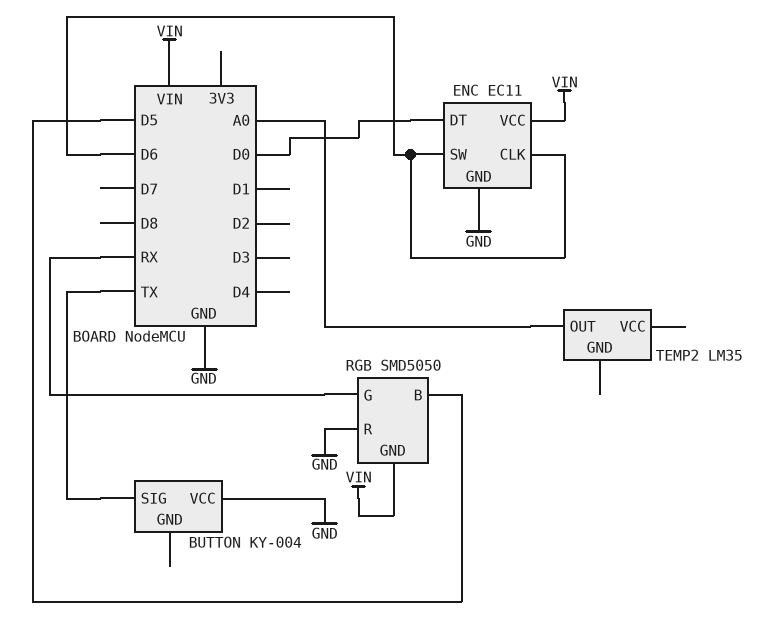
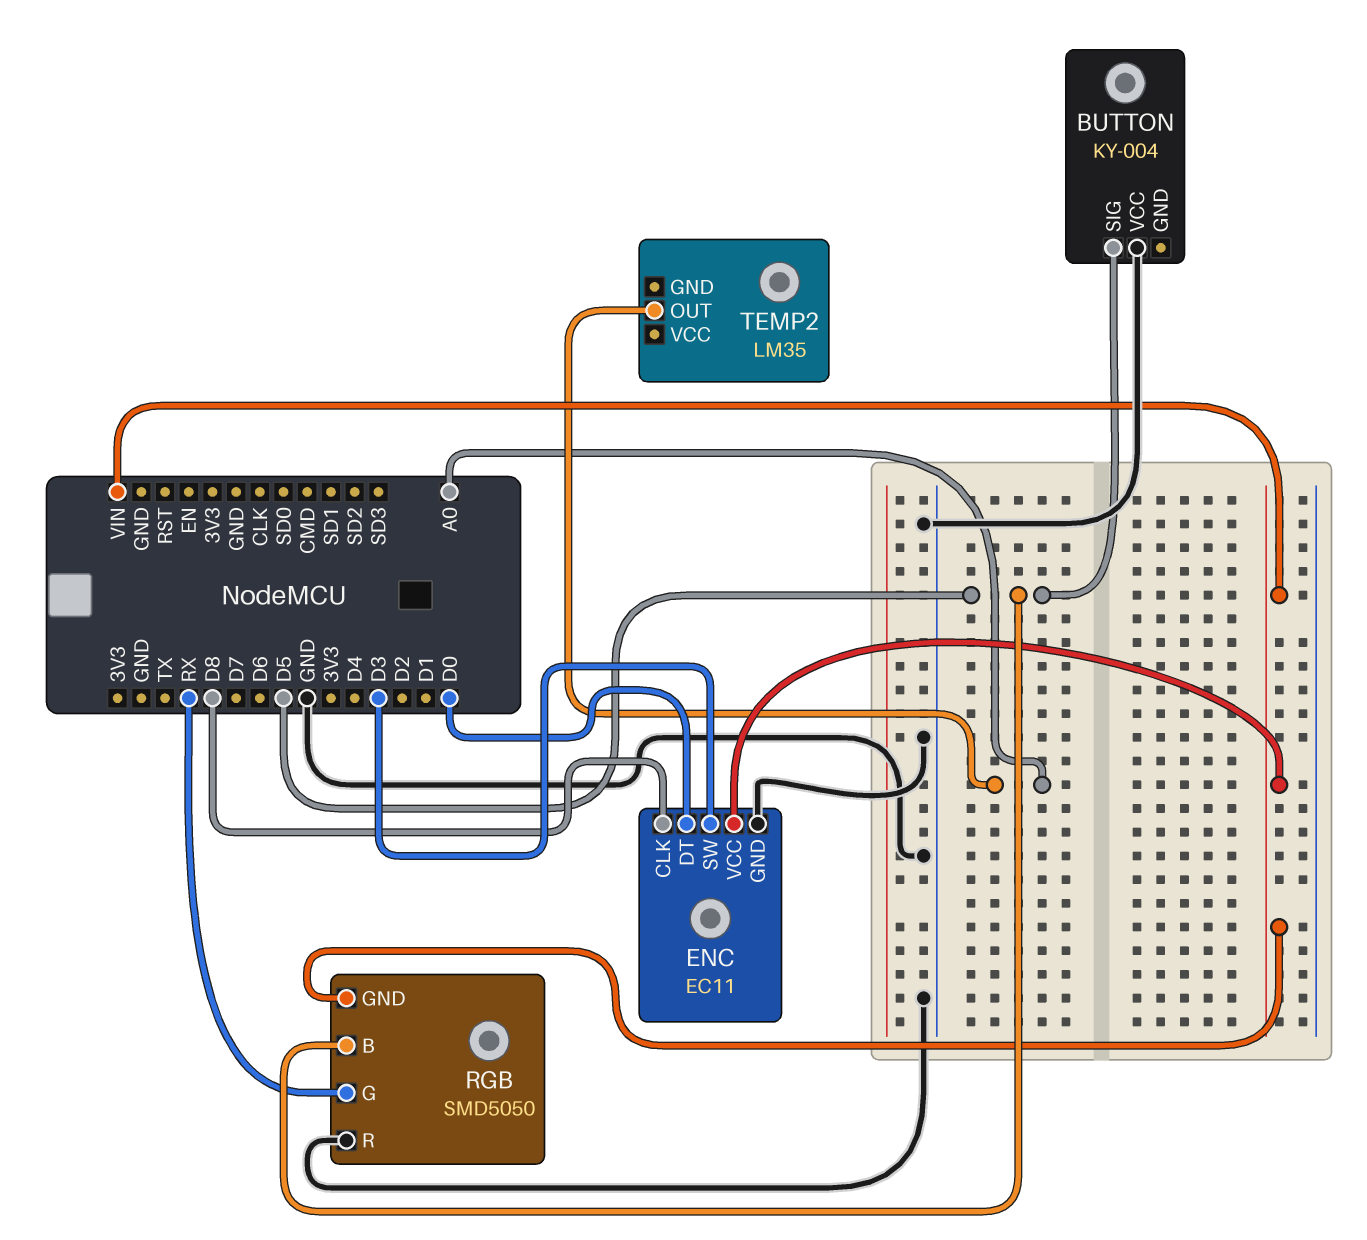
BUTTON pin SIG: TX -> D5
ENC pin CLK: D6 -> D8
ENC pin SW: D6 -> D3

